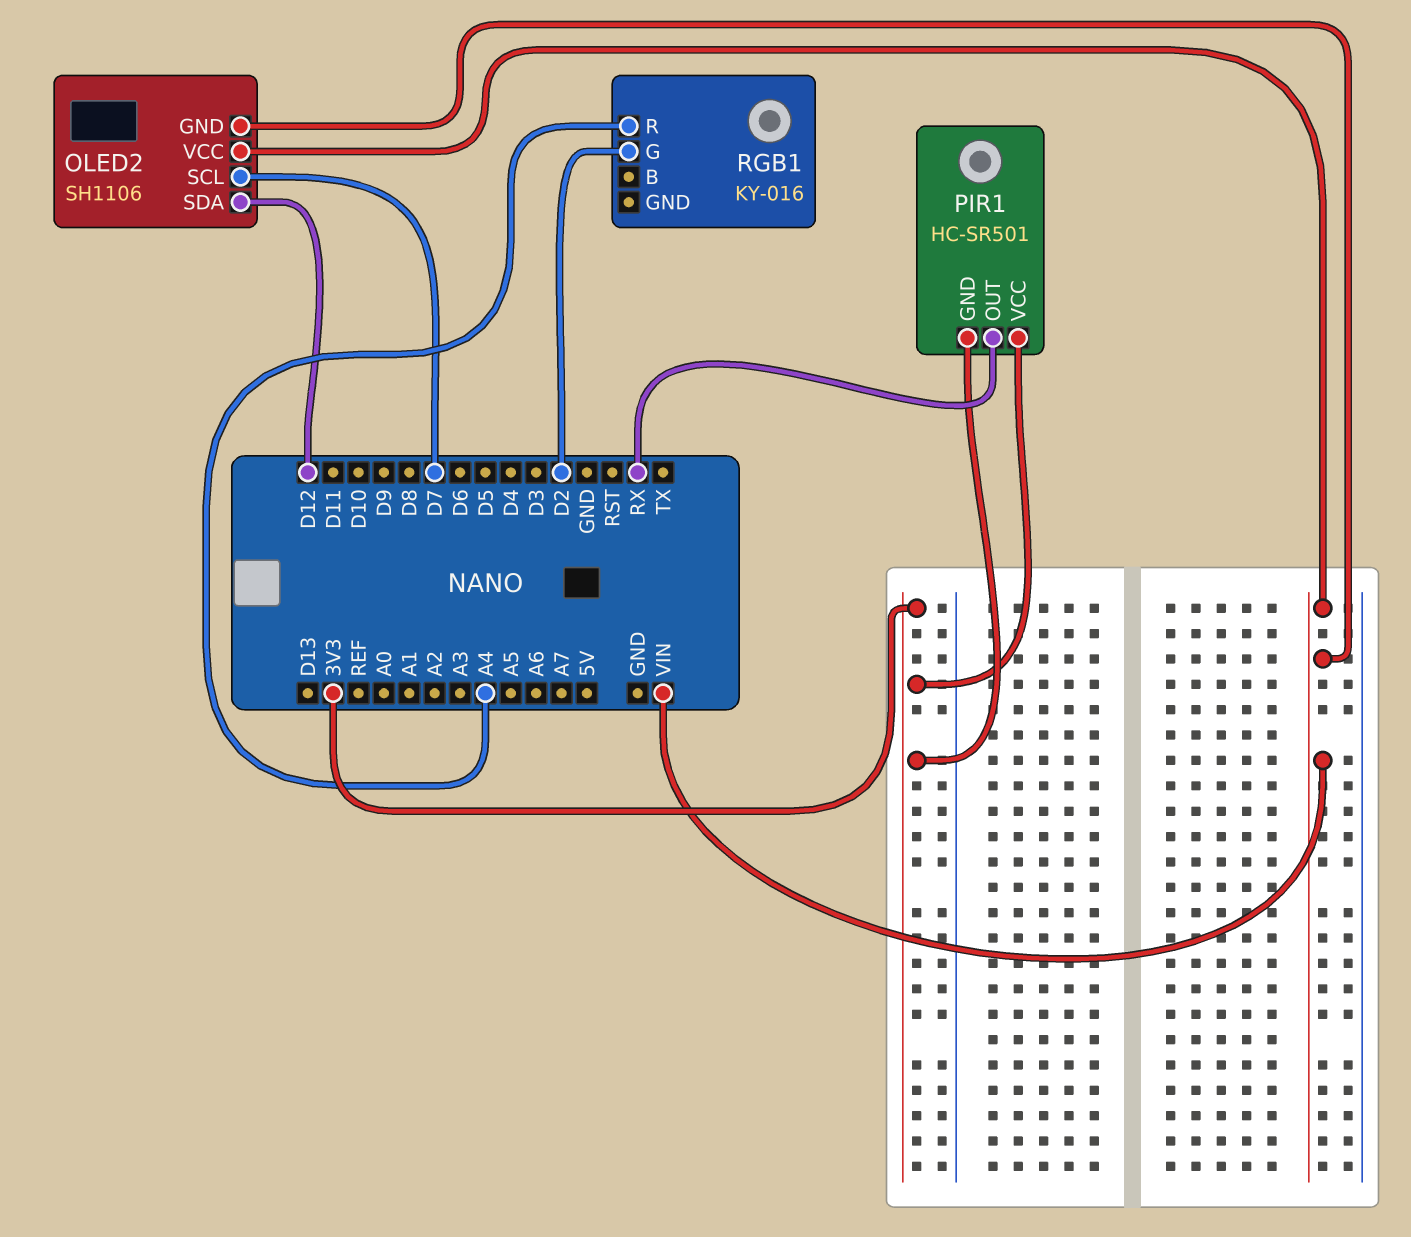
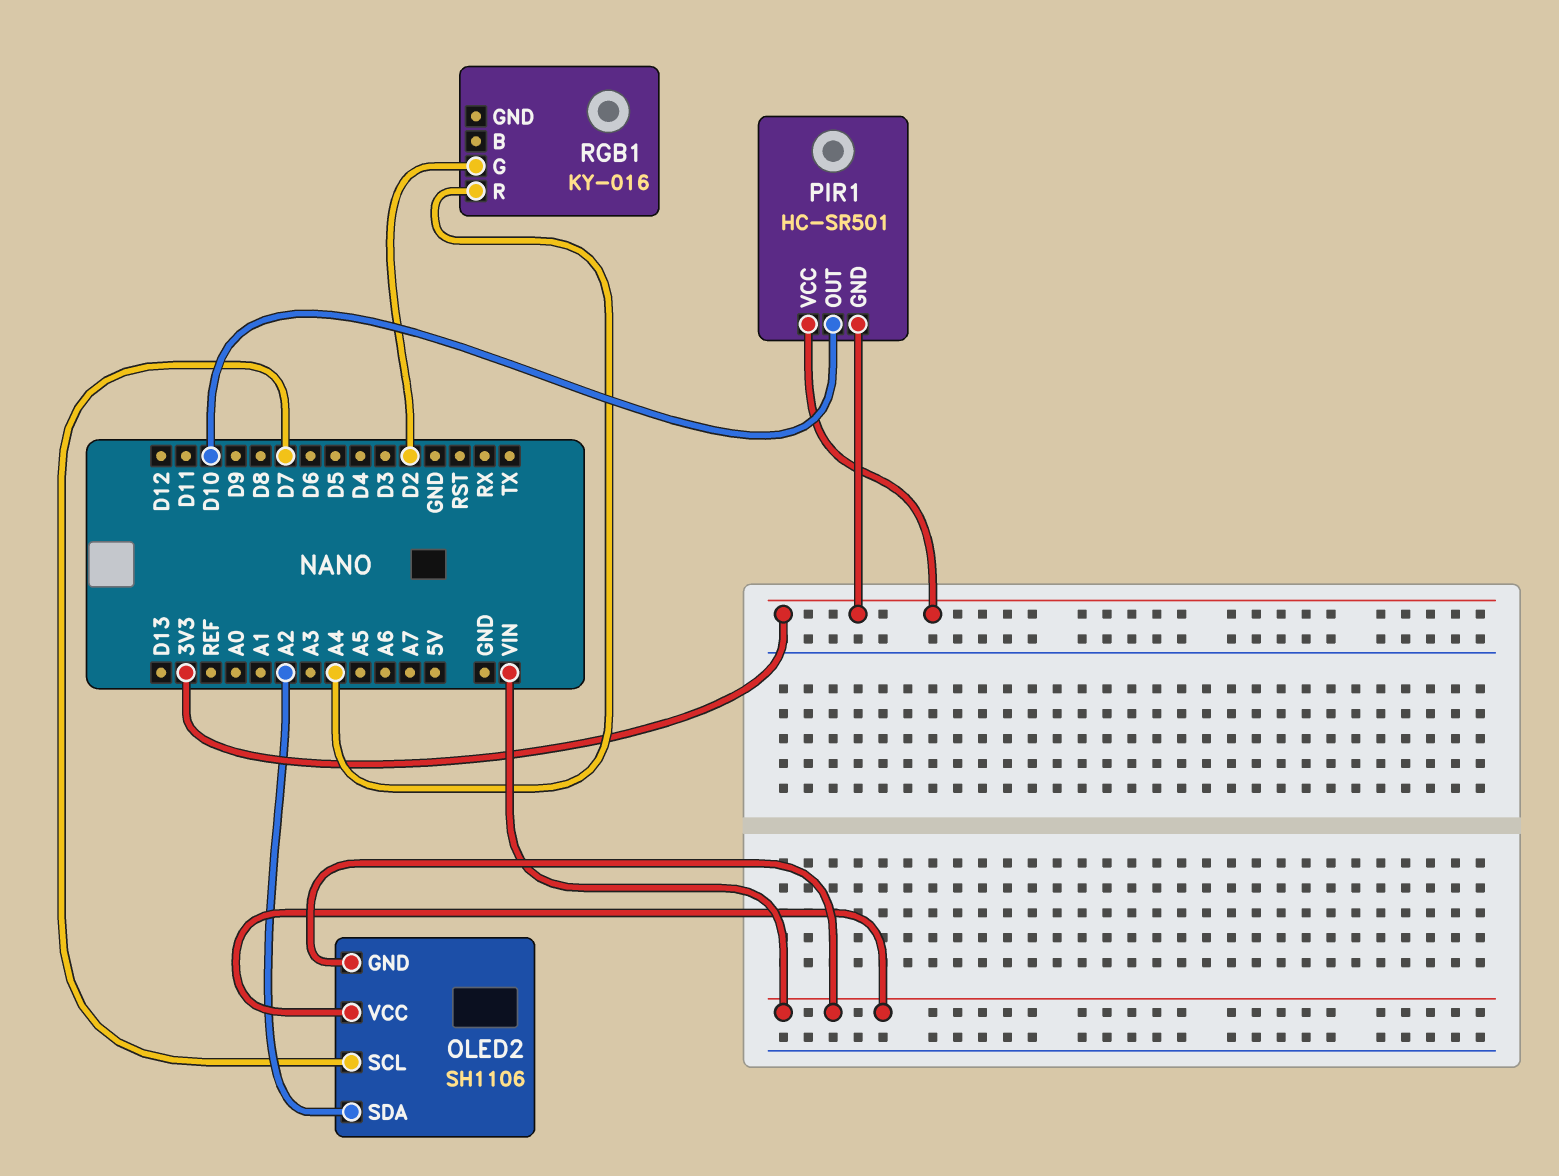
OLED2 pin SDA: D12 -> A2
PIR1 pin OUT: RX -> D10

